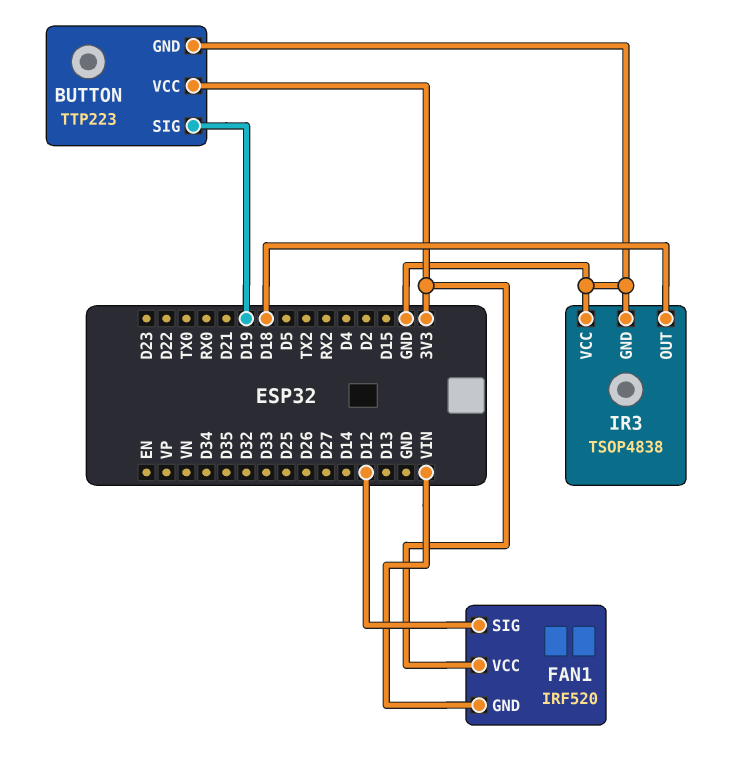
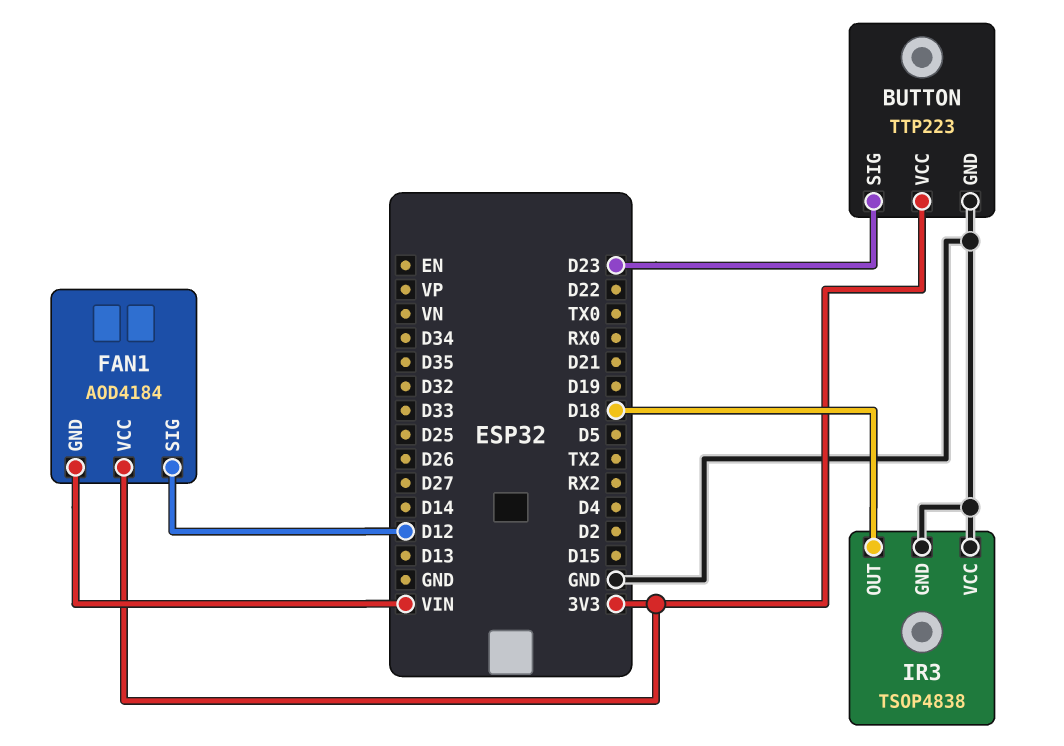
BUTTON pin SIG: D19 -> D23
FAN1: IRF520 -> AOD4184

